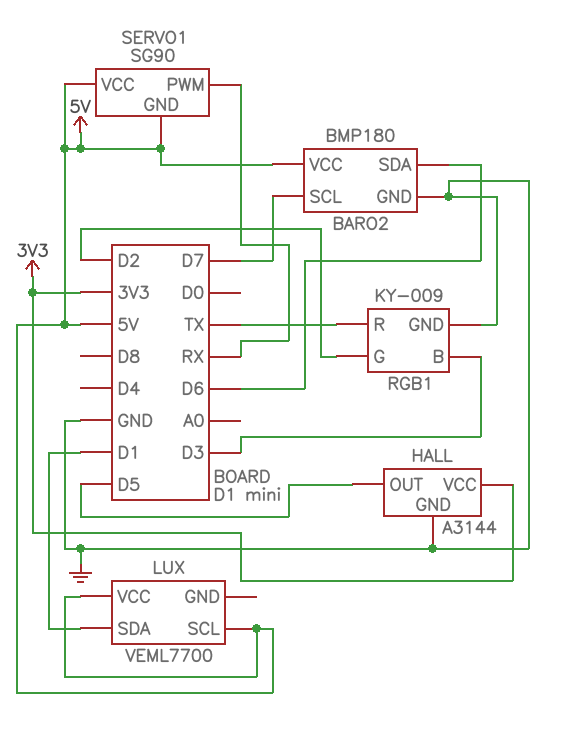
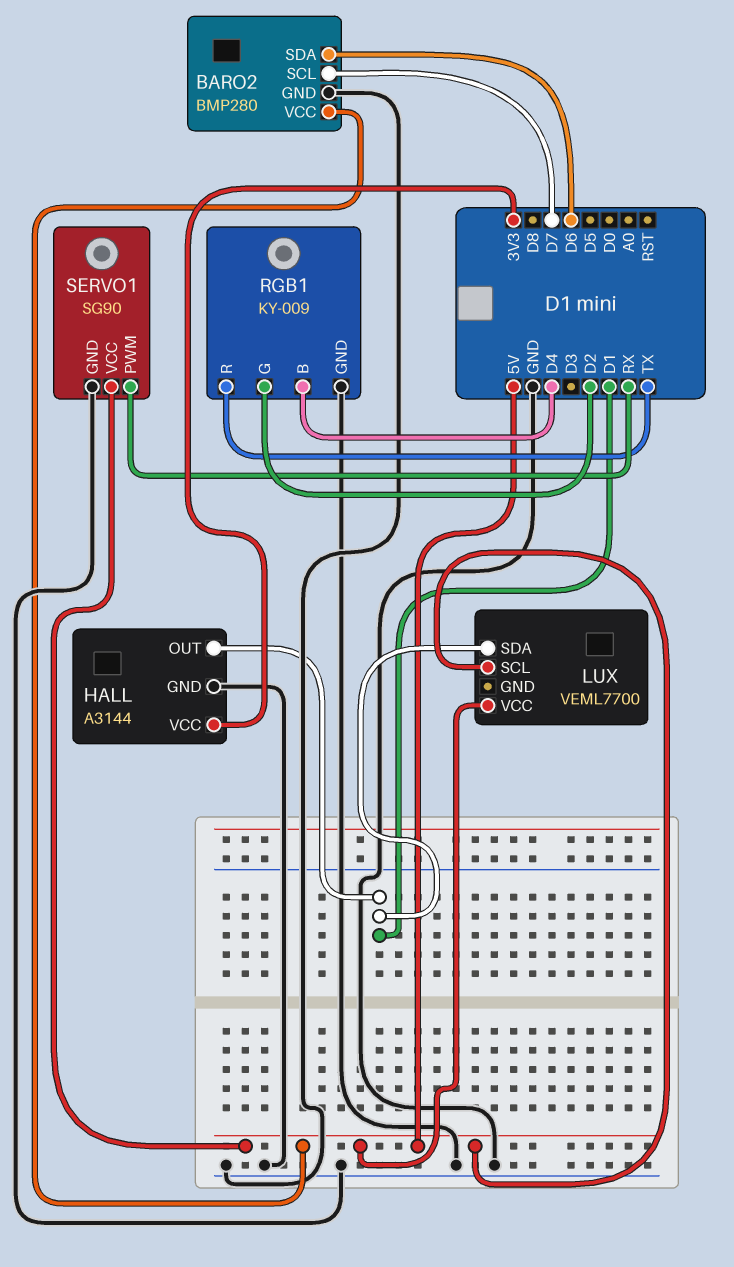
BARO2: BMP180 -> BMP280
HALL pin OUT: D5 -> D1
RGB1 pin B: D3 -> D4
SERVO1 pin GND: 5V -> GND

